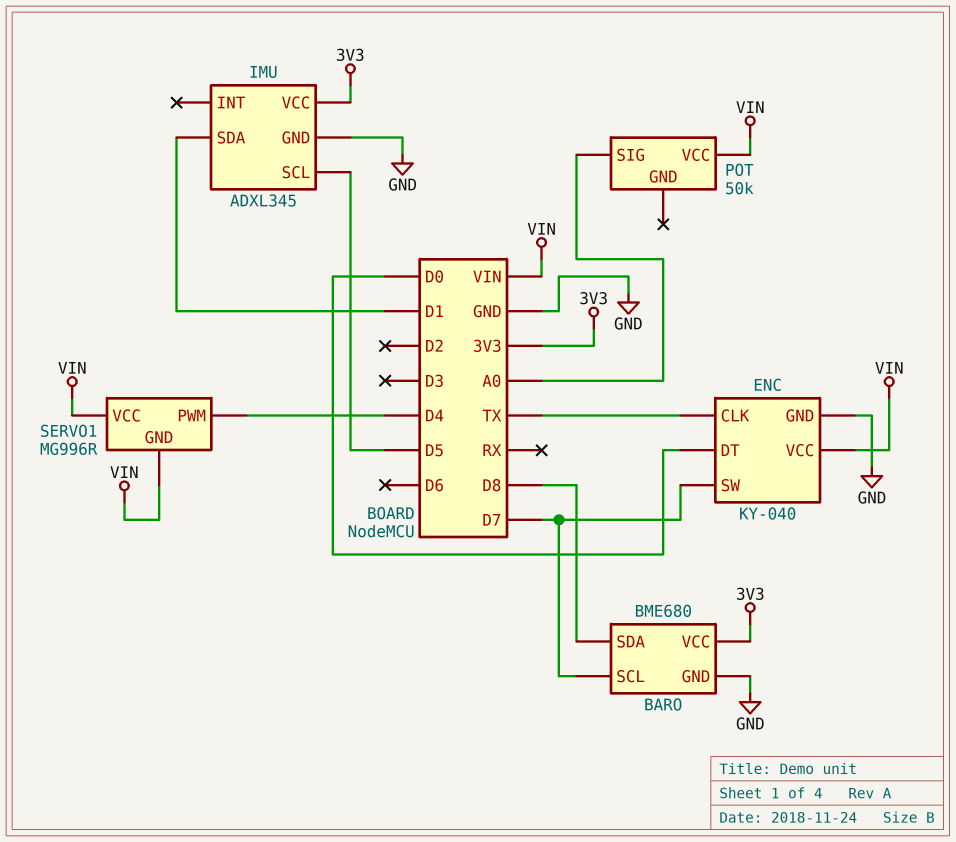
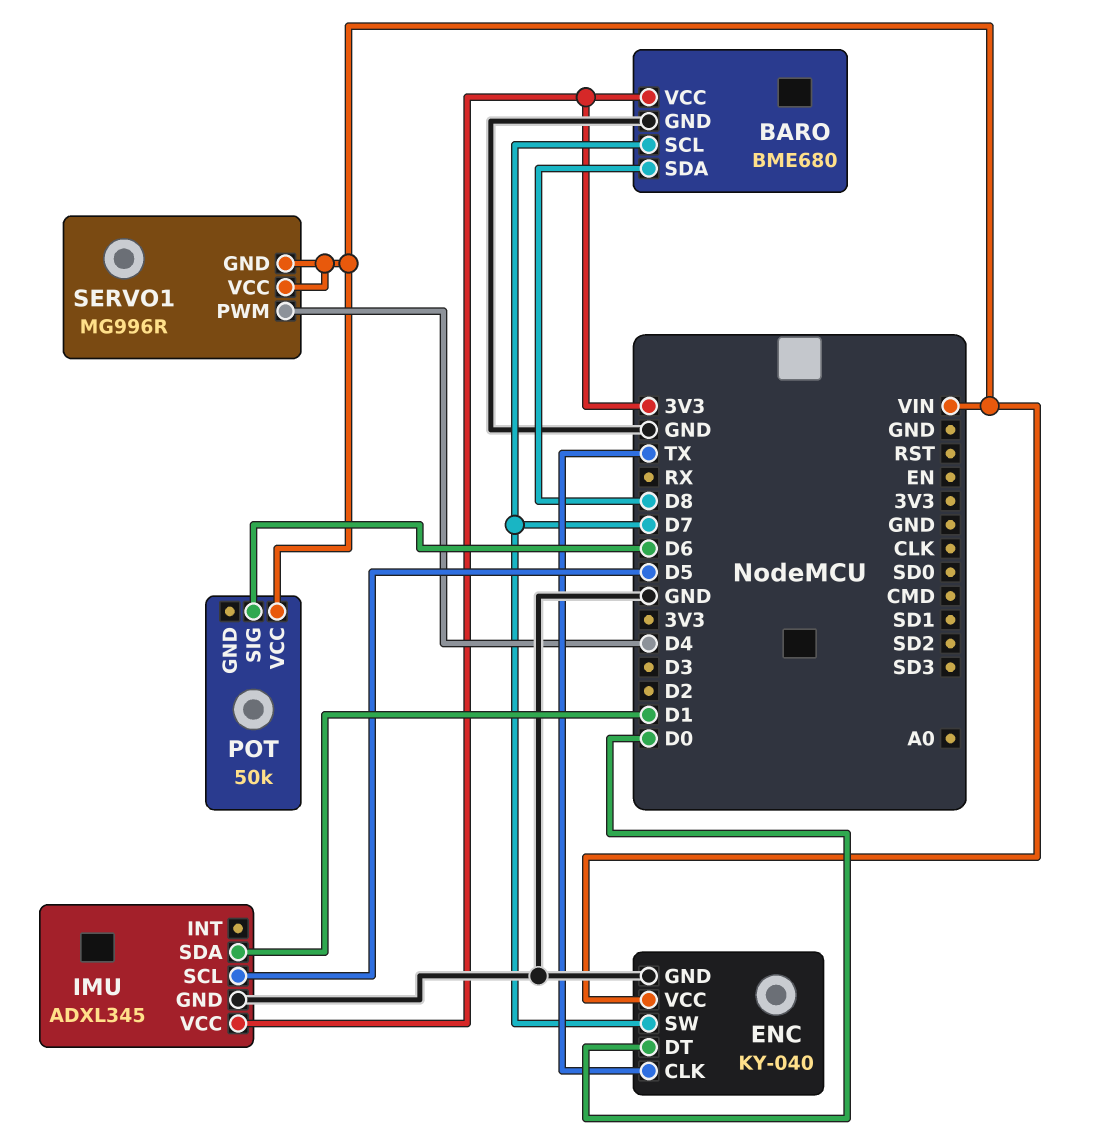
POT pin SIG: A0 -> D6

